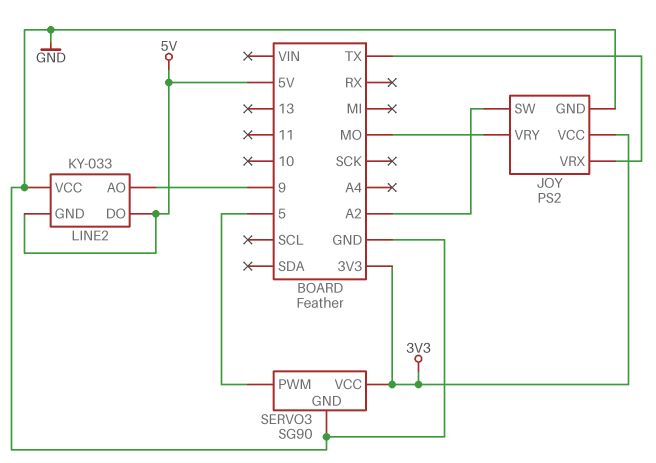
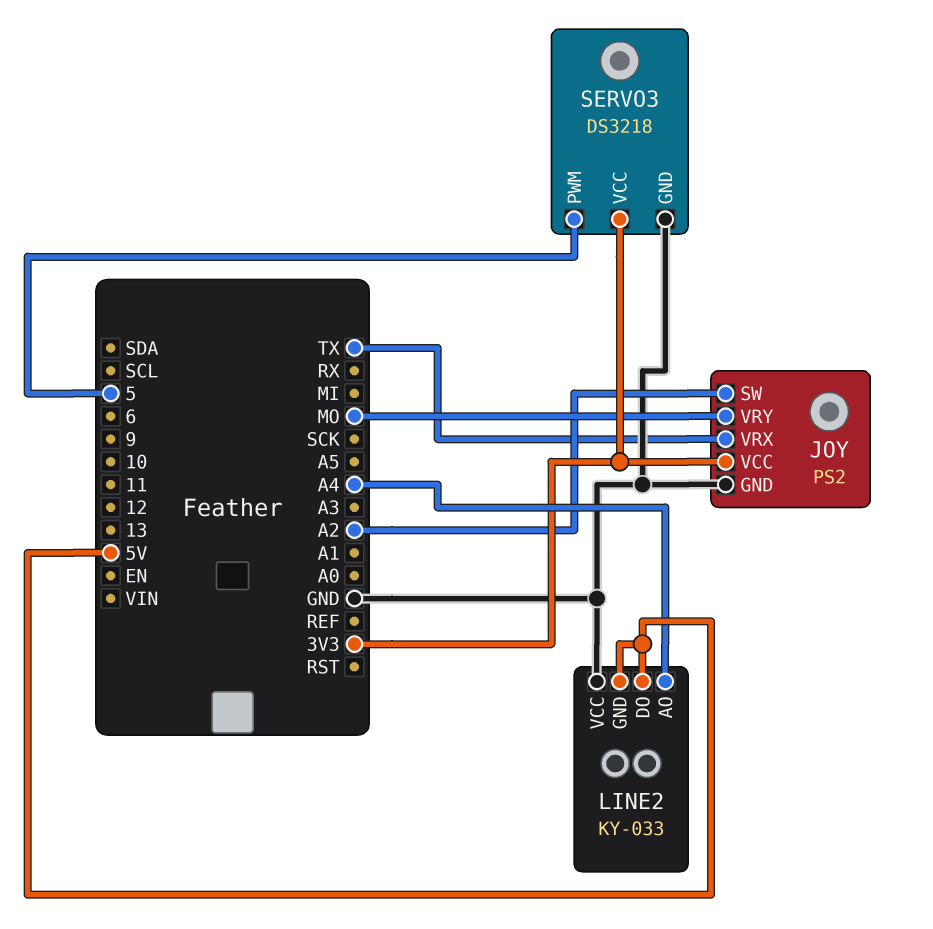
LINE2 pin AO: 9 -> A4
SERVO3: SG90 -> DS3218

